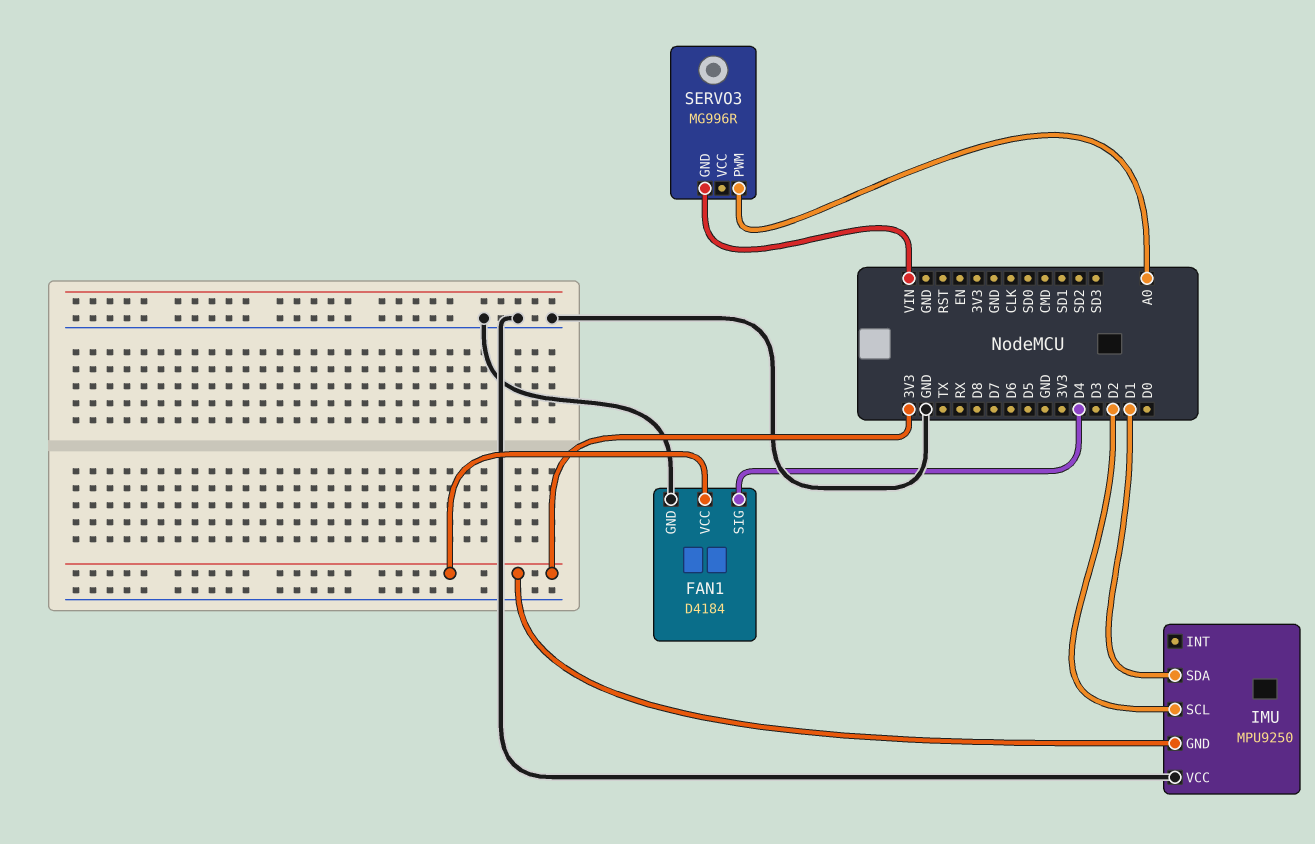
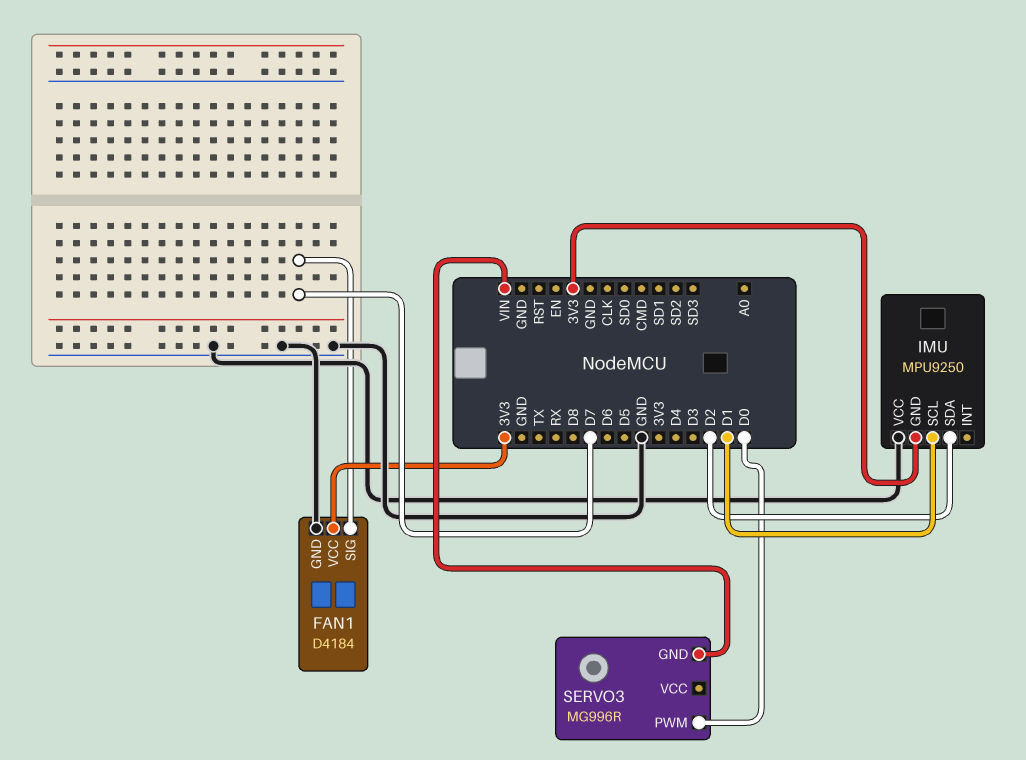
FAN1 pin SIG: D4 -> D7
IMU pin SCL: D2 -> D1
IMU pin SDA: D1 -> D2
SERVO3 pin PWM: A0 -> D0

